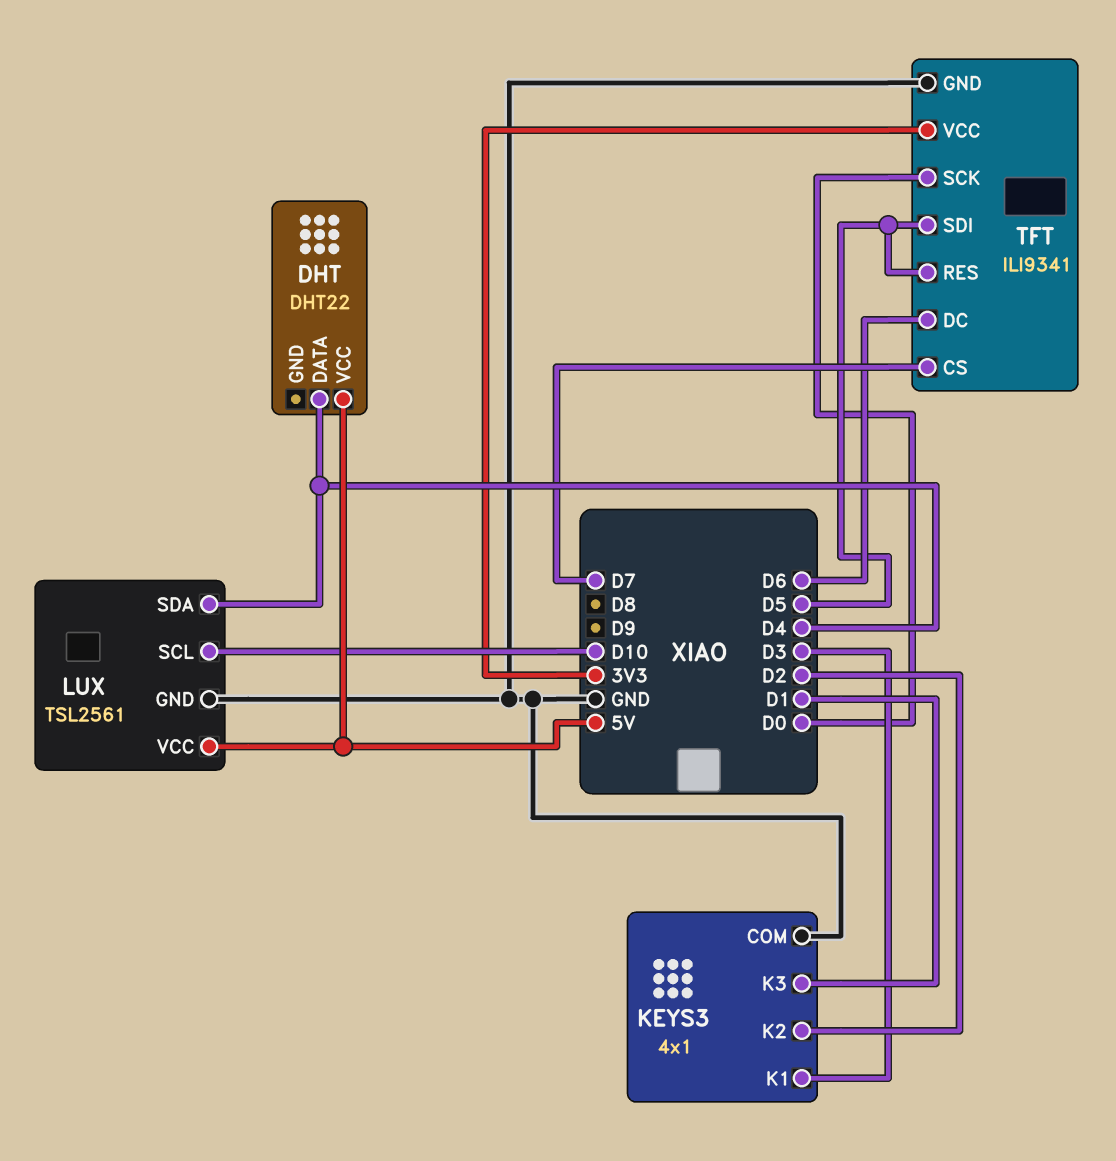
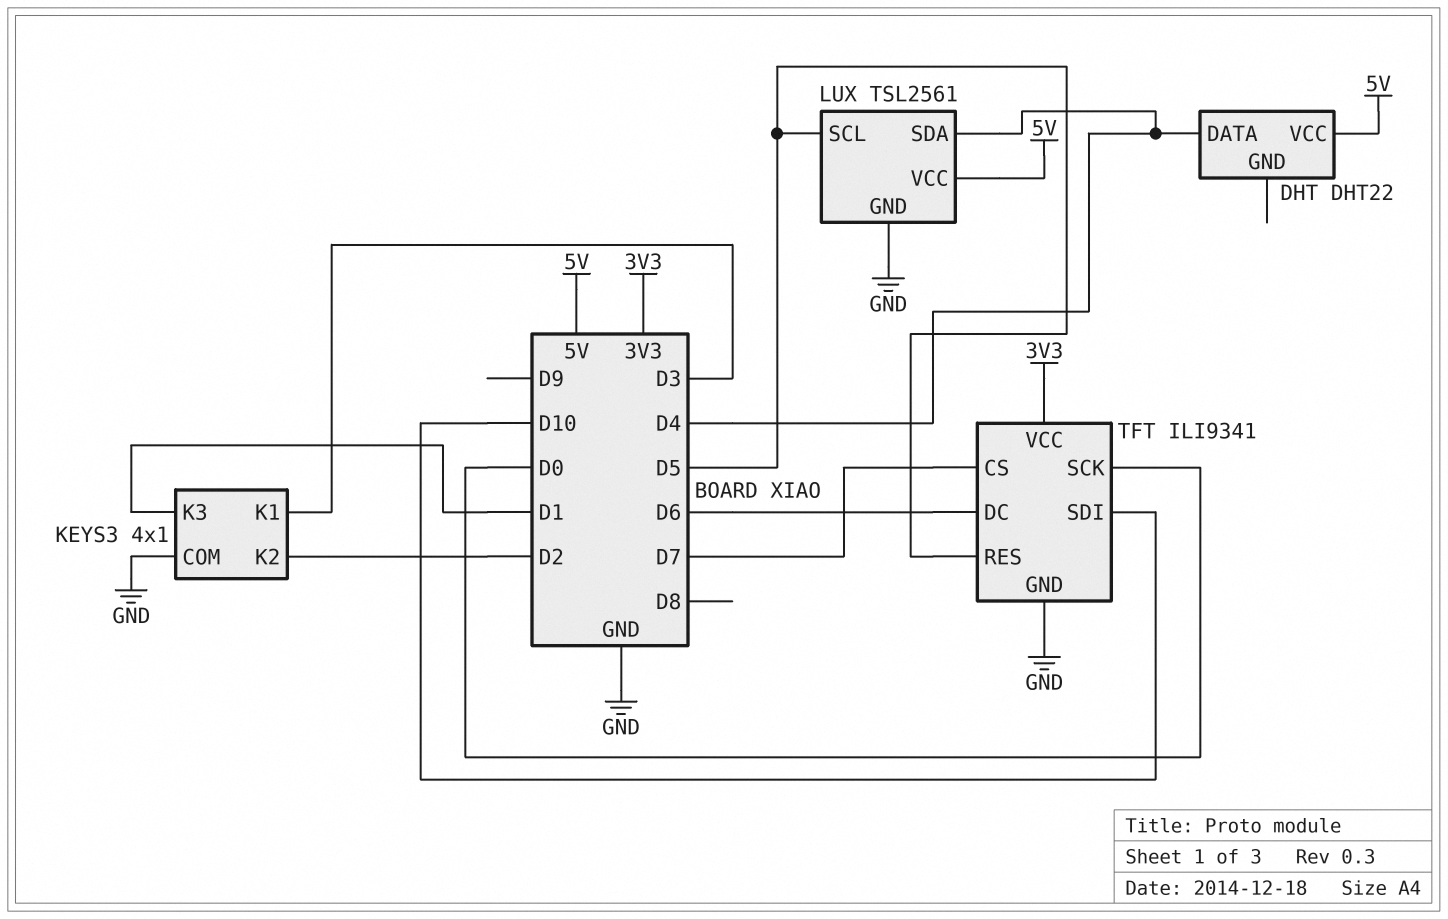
LUX pin SCL: D10 -> D5
TFT pin SDI: D5 -> D10

